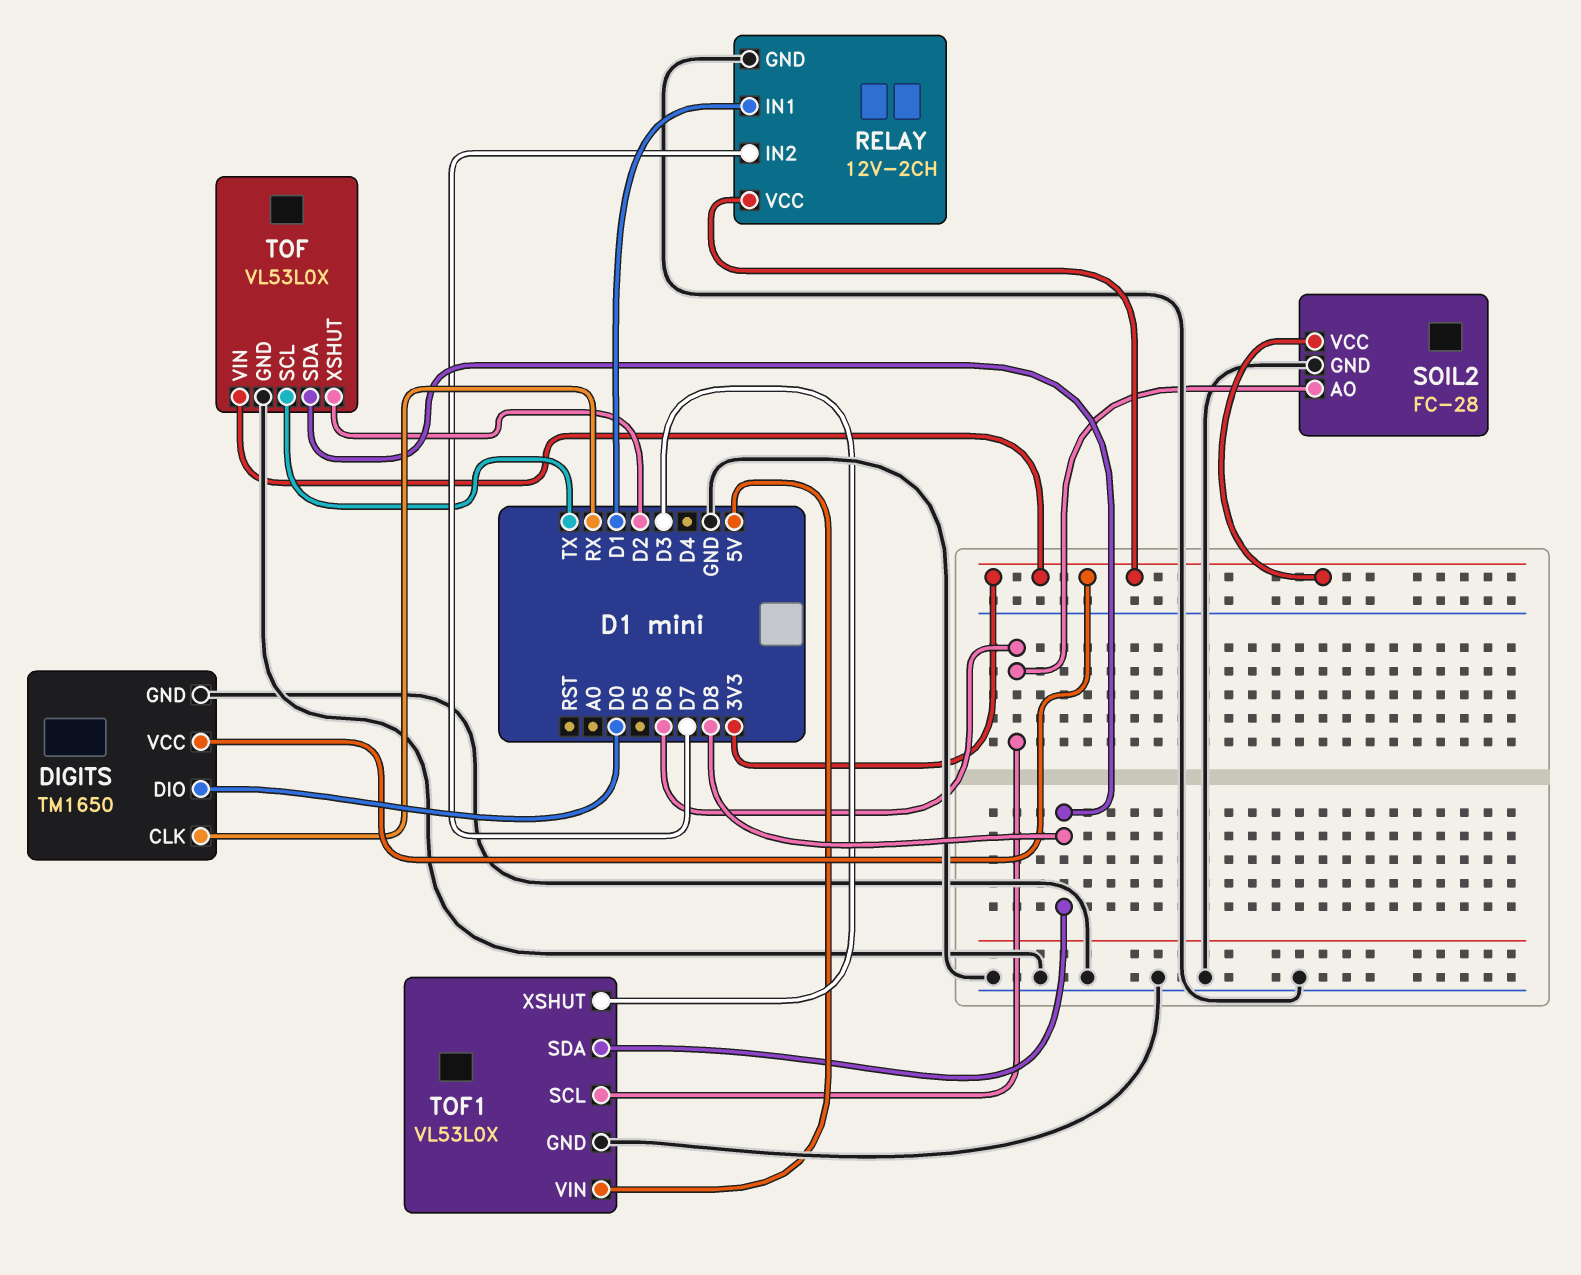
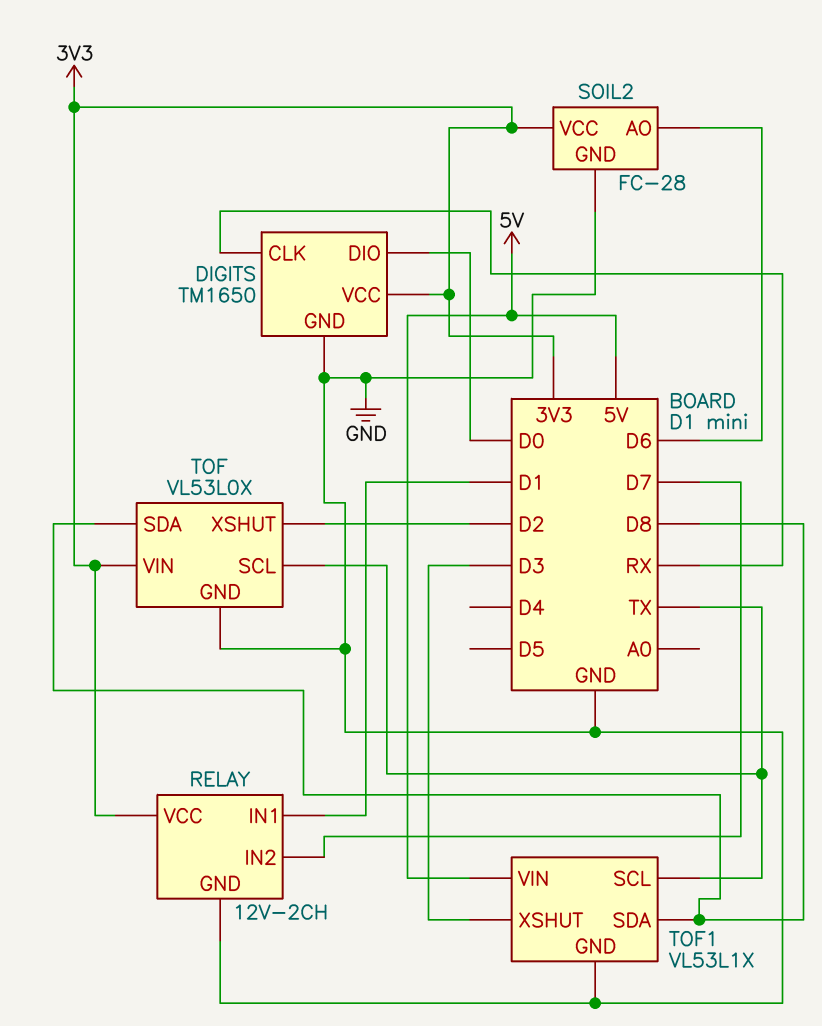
TOF1: VL53L0X -> VL53L1X
TOF1 pin SCL: D6 -> TX

